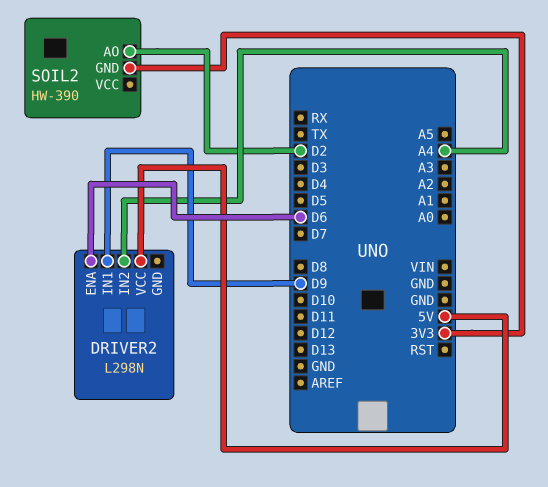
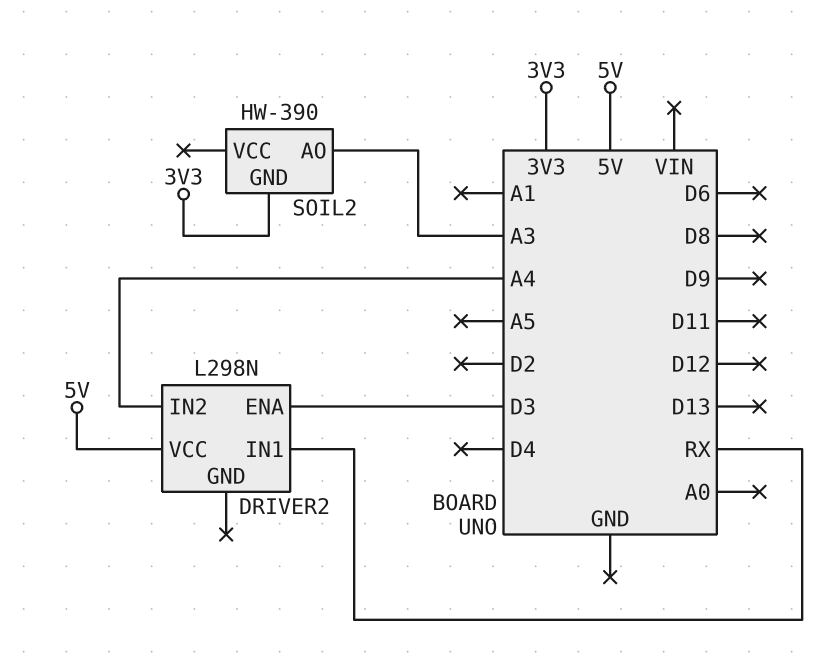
DRIVER2 pin ENA: D6 -> D3
DRIVER2 pin IN1: D9 -> RX
SOIL2 pin AO: D2 -> A3

